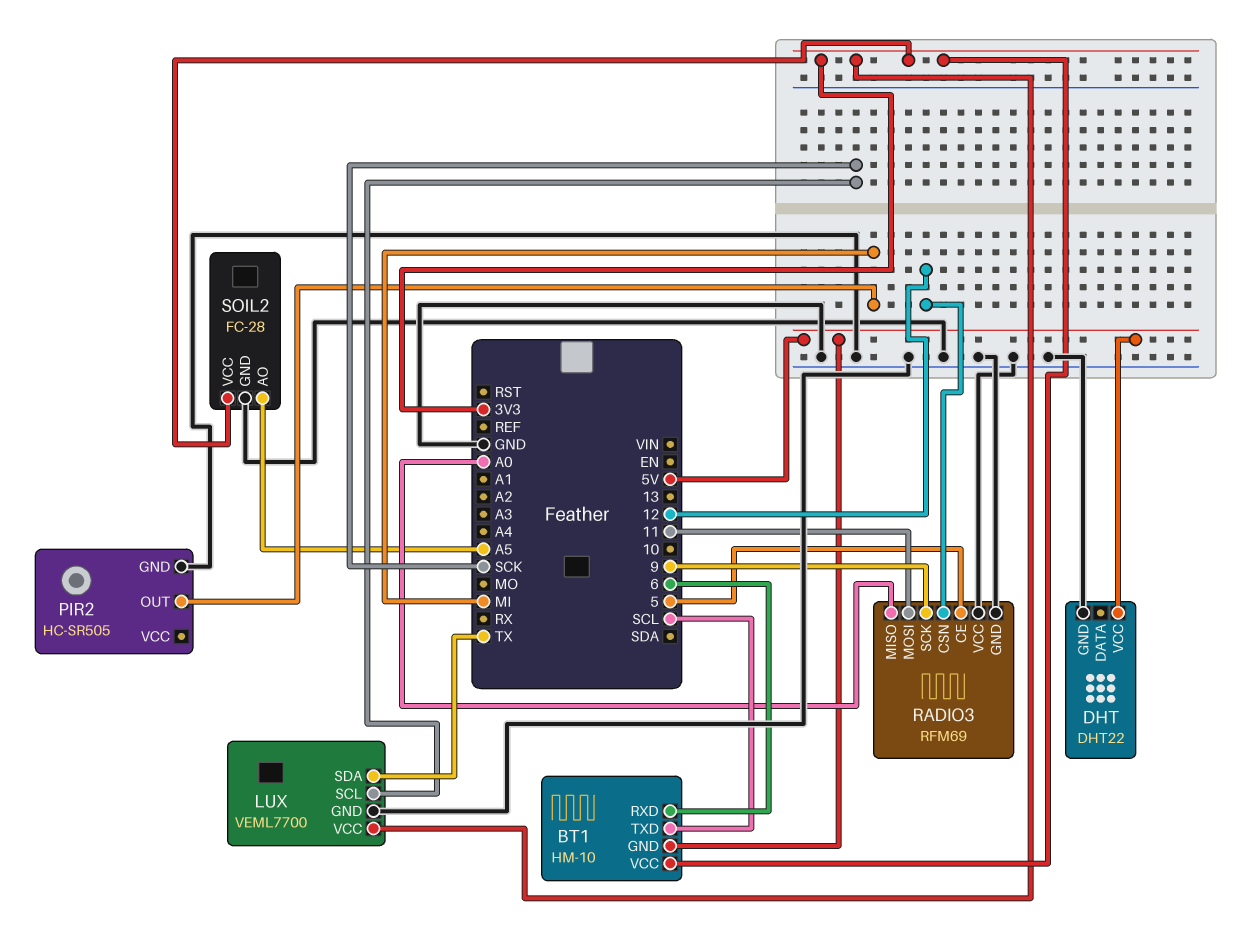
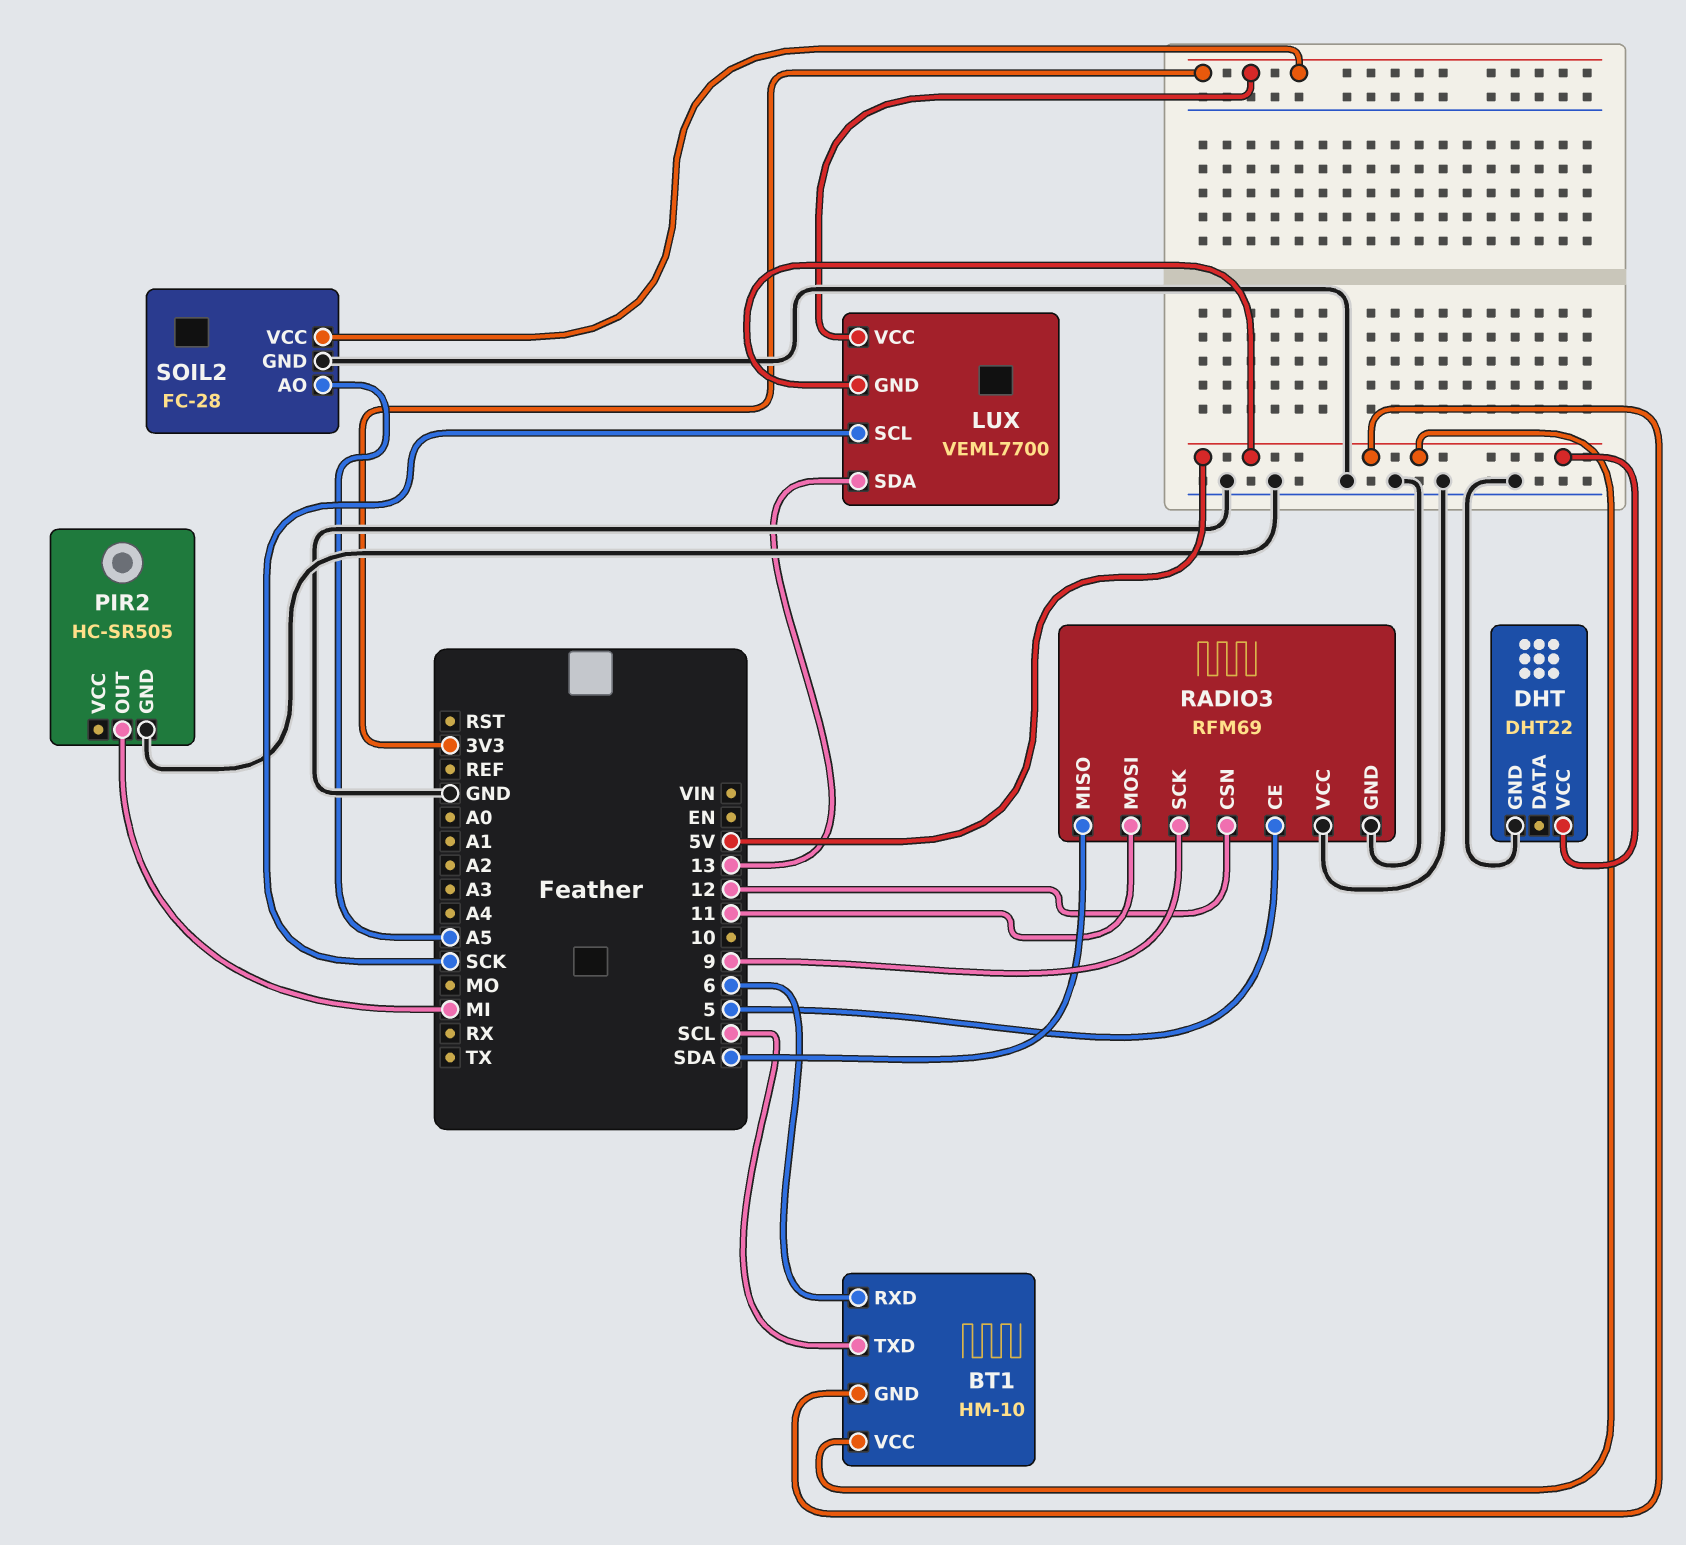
BT1 pin VCC: 3V3 -> 5V
LUX pin GND: GND -> 5V
LUX pin SDA: TX -> 13
RADIO3 pin MISO: A0 -> SDA

